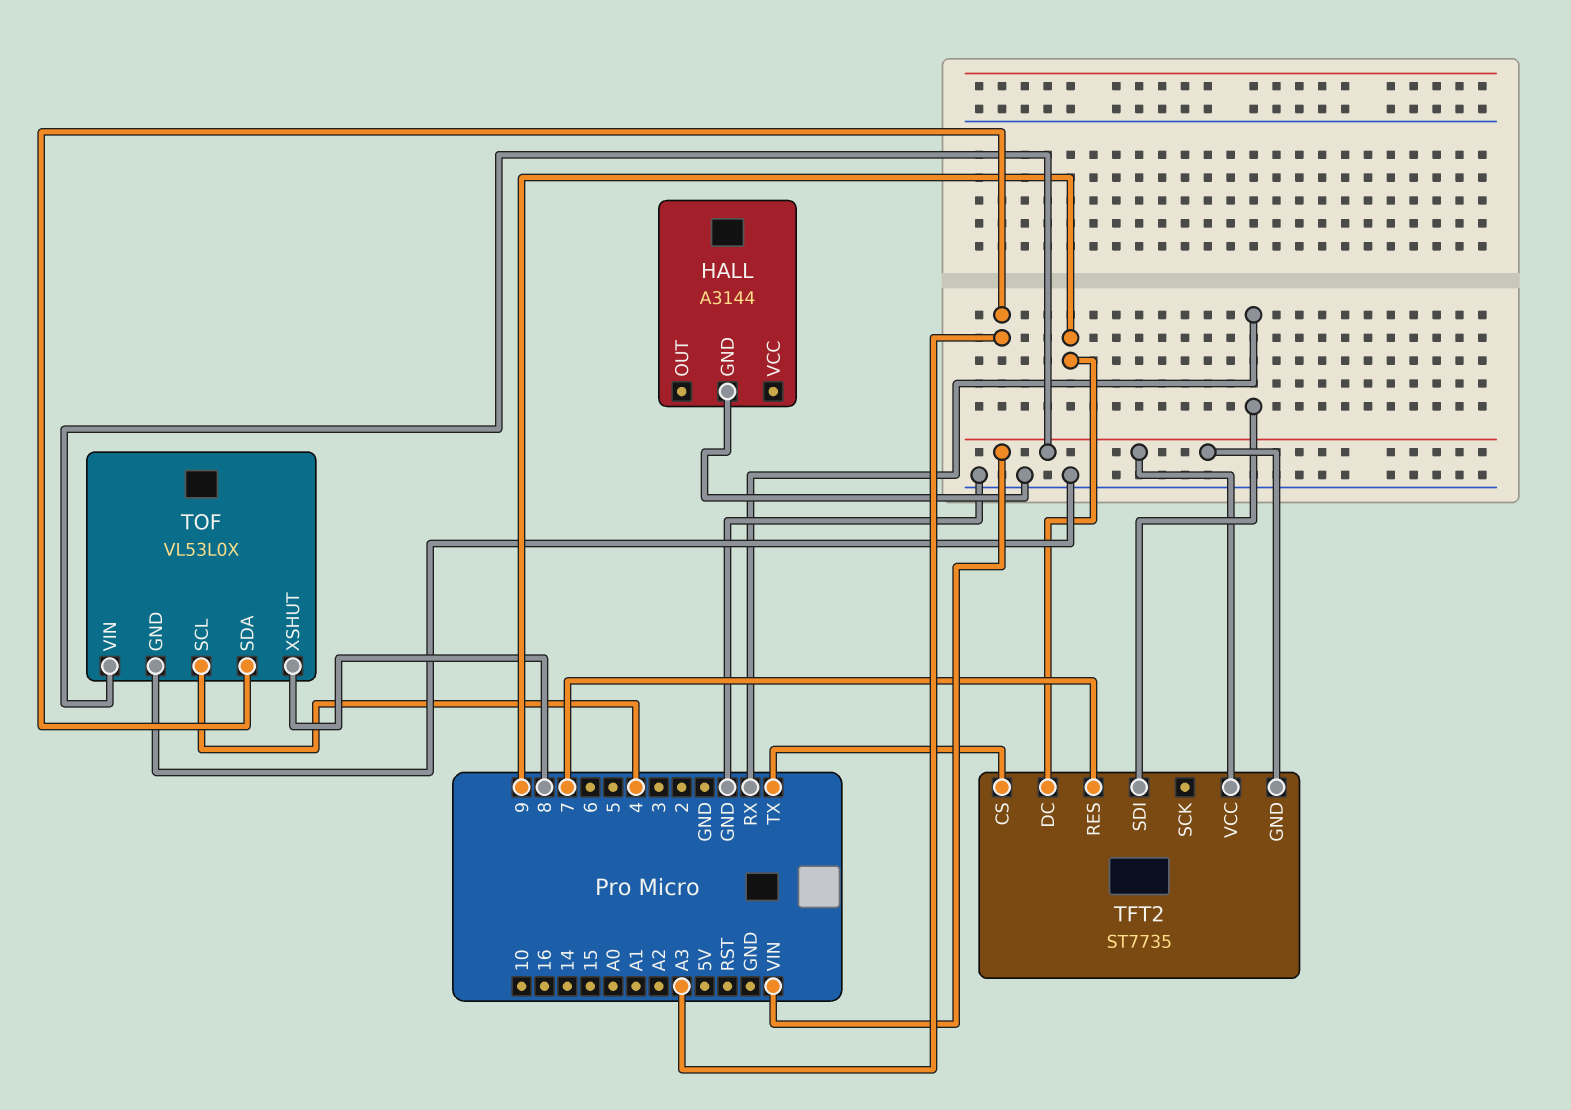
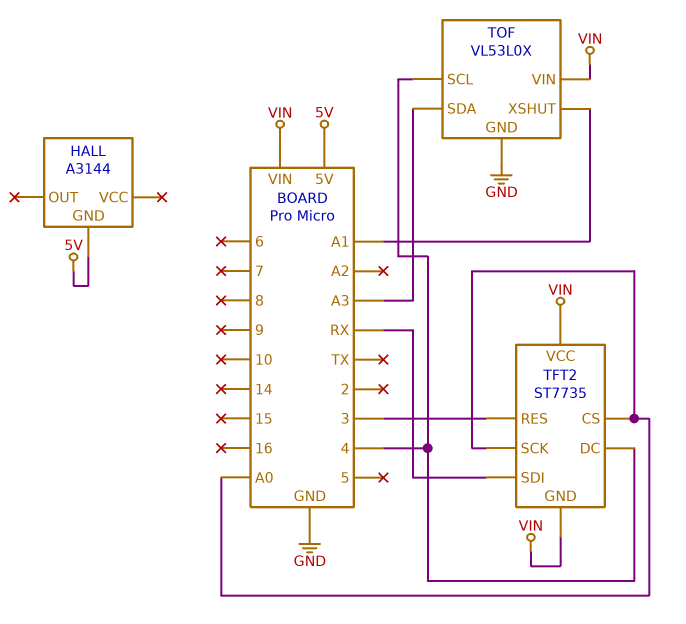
HALL pin GND: GND -> 5V
TFT2 pin CS: TX -> A0
TFT2 pin DC: 9 -> 4
TFT2 pin RES: 7 -> 3
TFT2 pin SCK: none -> A0
TOF pin XSHUT: 8 -> A1

